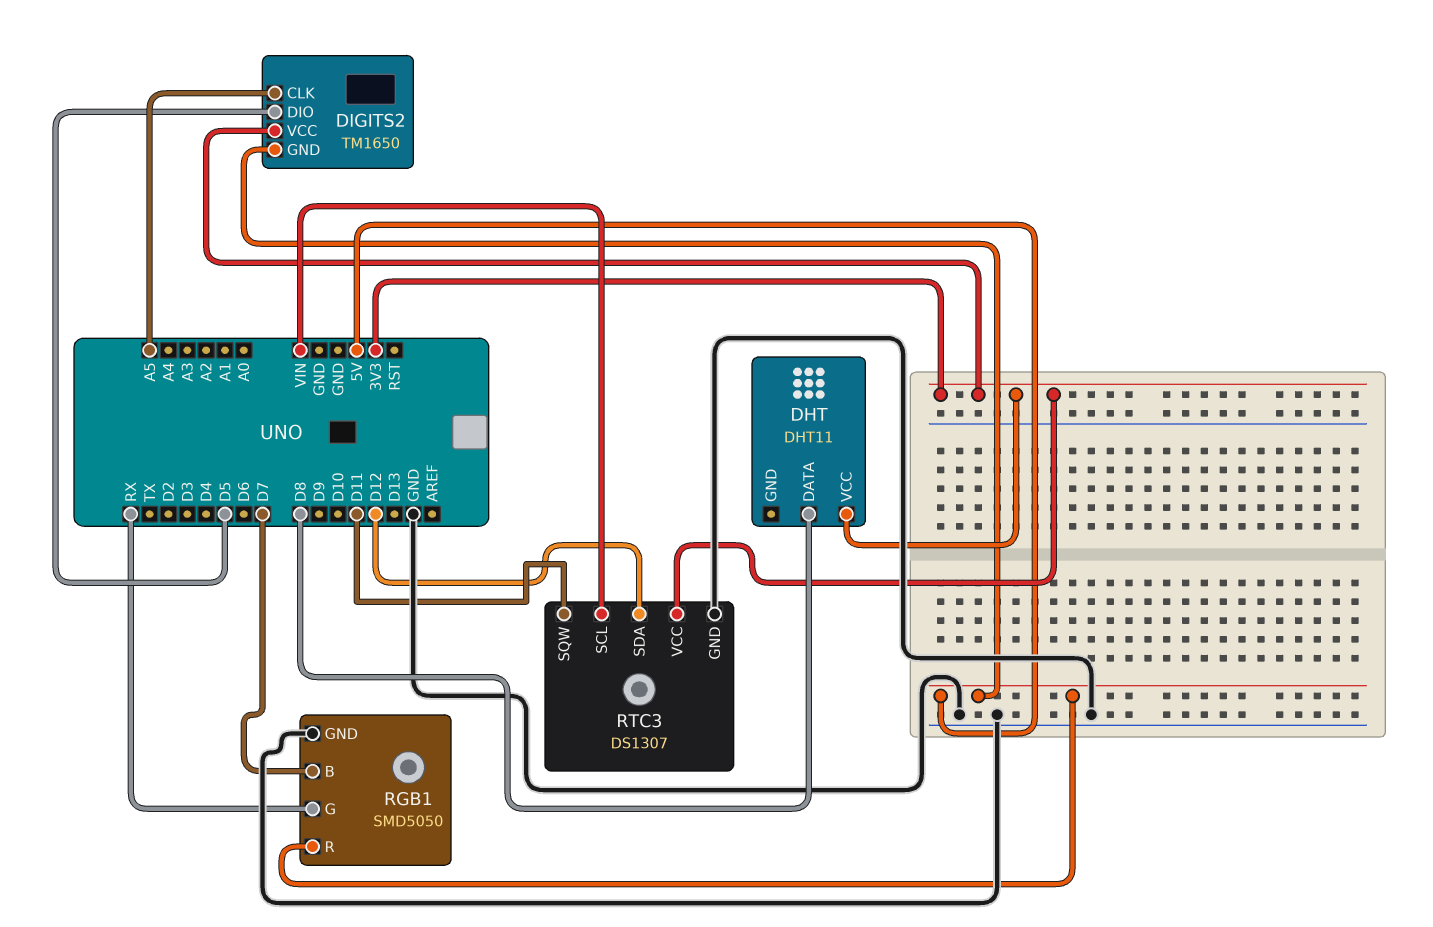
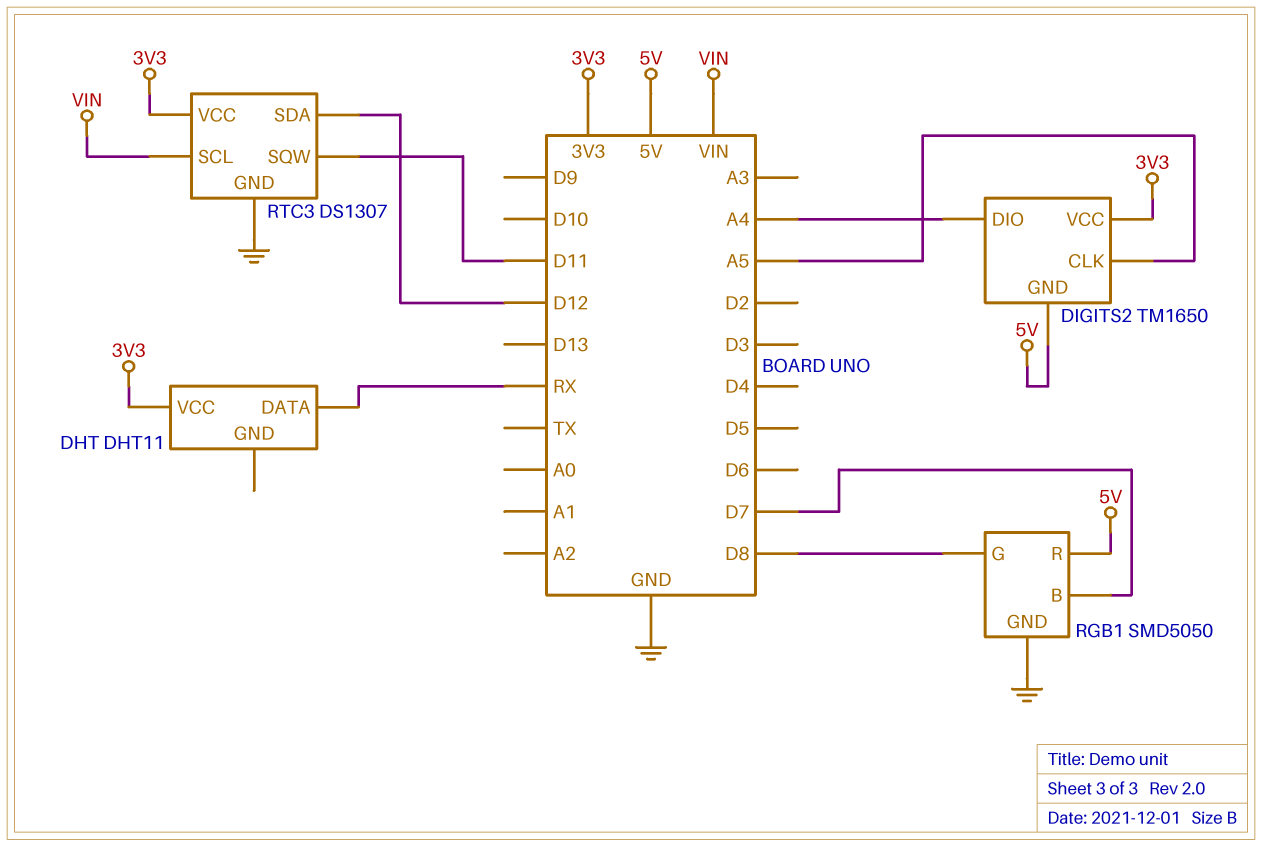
DHT pin DATA: D8 -> RX
DIGITS2 pin DIO: D5 -> A4
RGB1 pin G: RX -> D8

